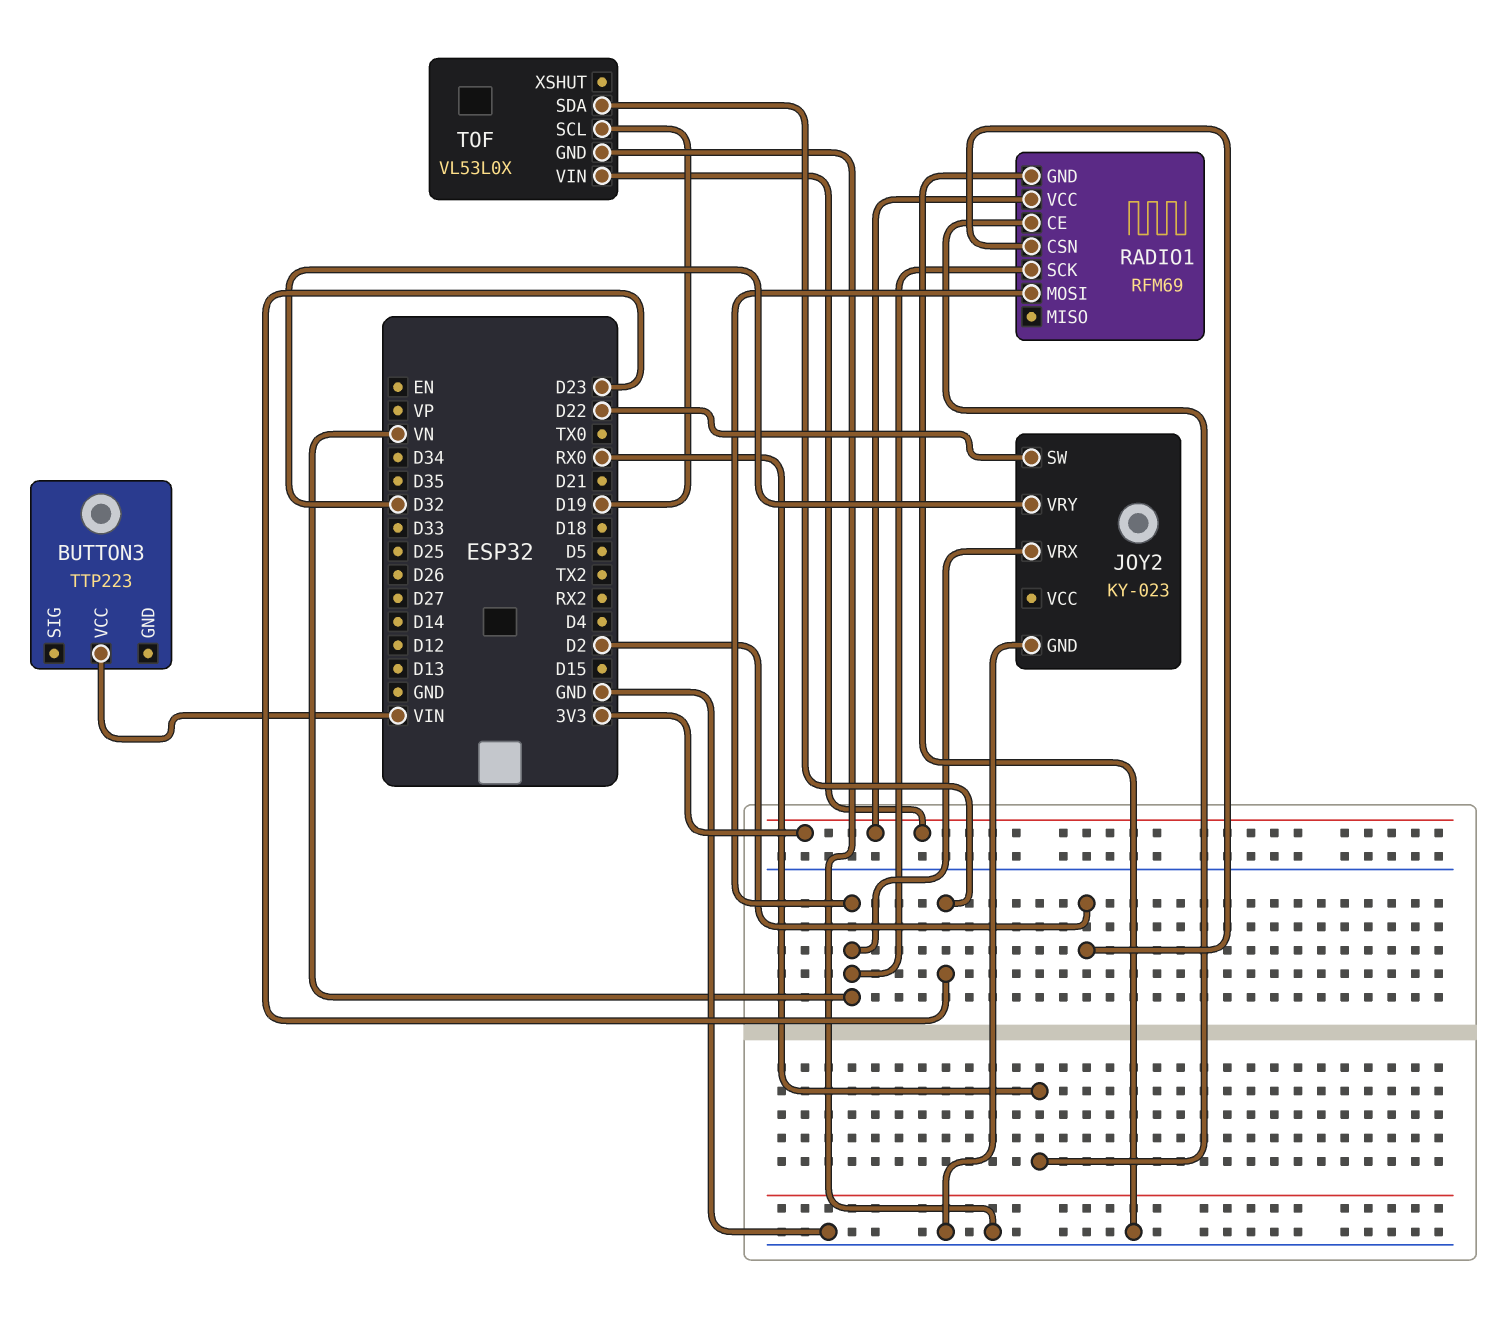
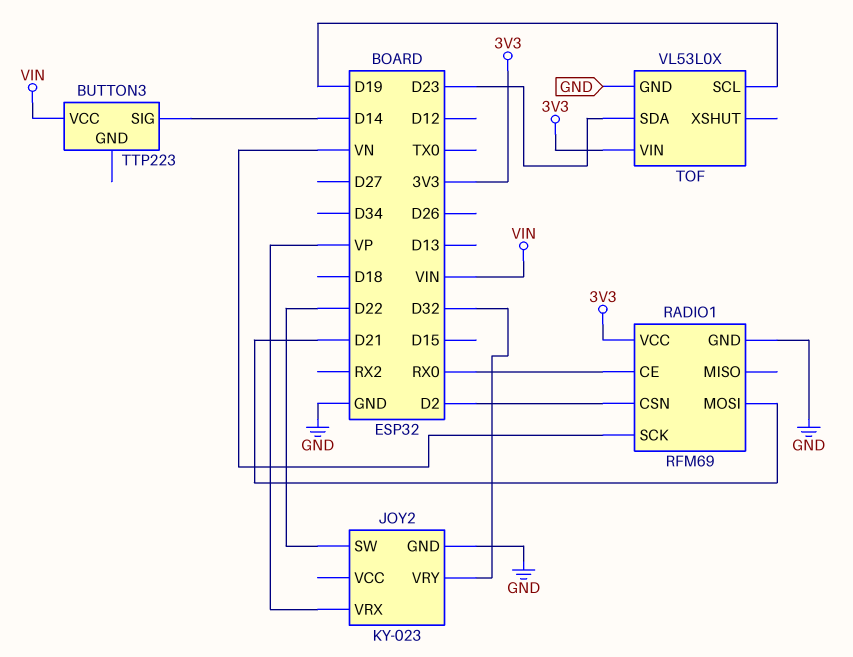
BUTTON3 pin SIG: none -> D14
JOY2 pin VRX: VN -> VP
RADIO1 pin MOSI: VN -> D21

